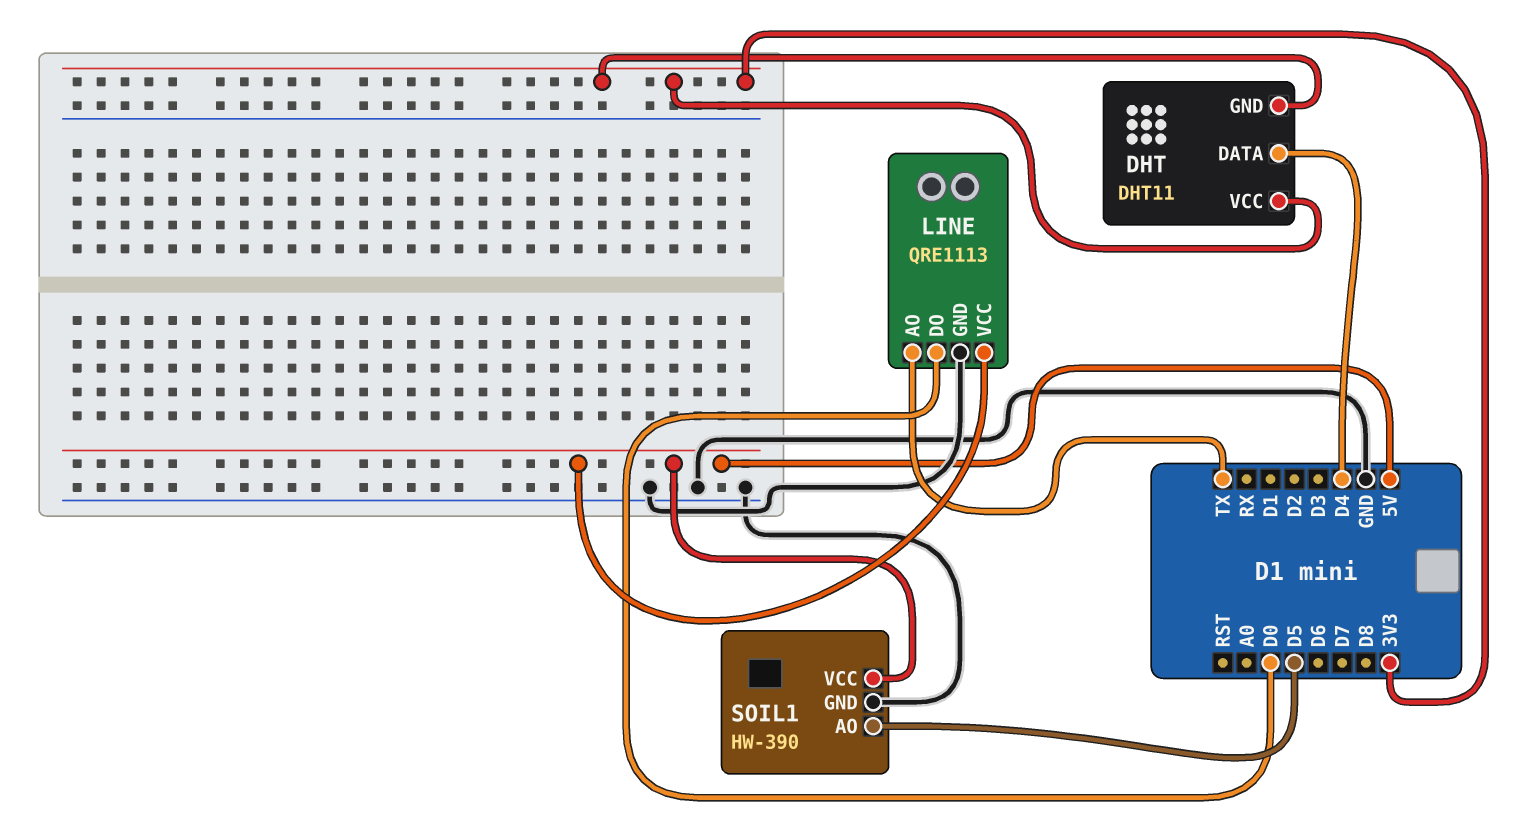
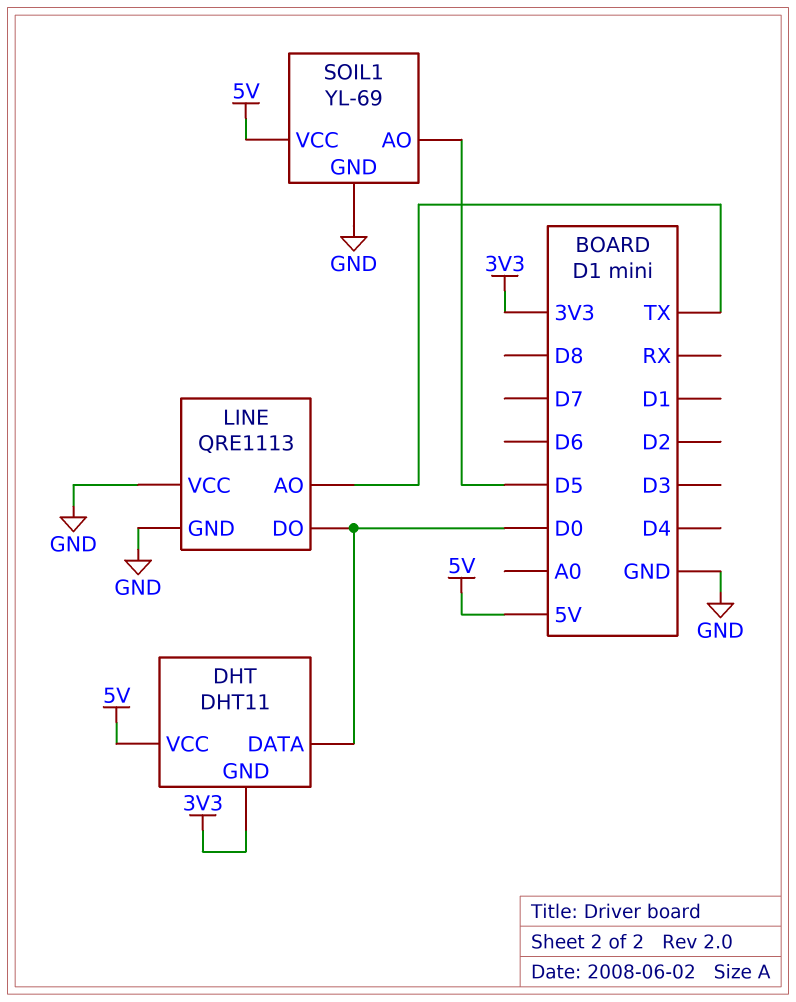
DHT pin DATA: D4 -> D0
DHT pin VCC: 3V3 -> 5V
LINE pin VCC: 5V -> GND
SOIL1: HW-390 -> YL-69

